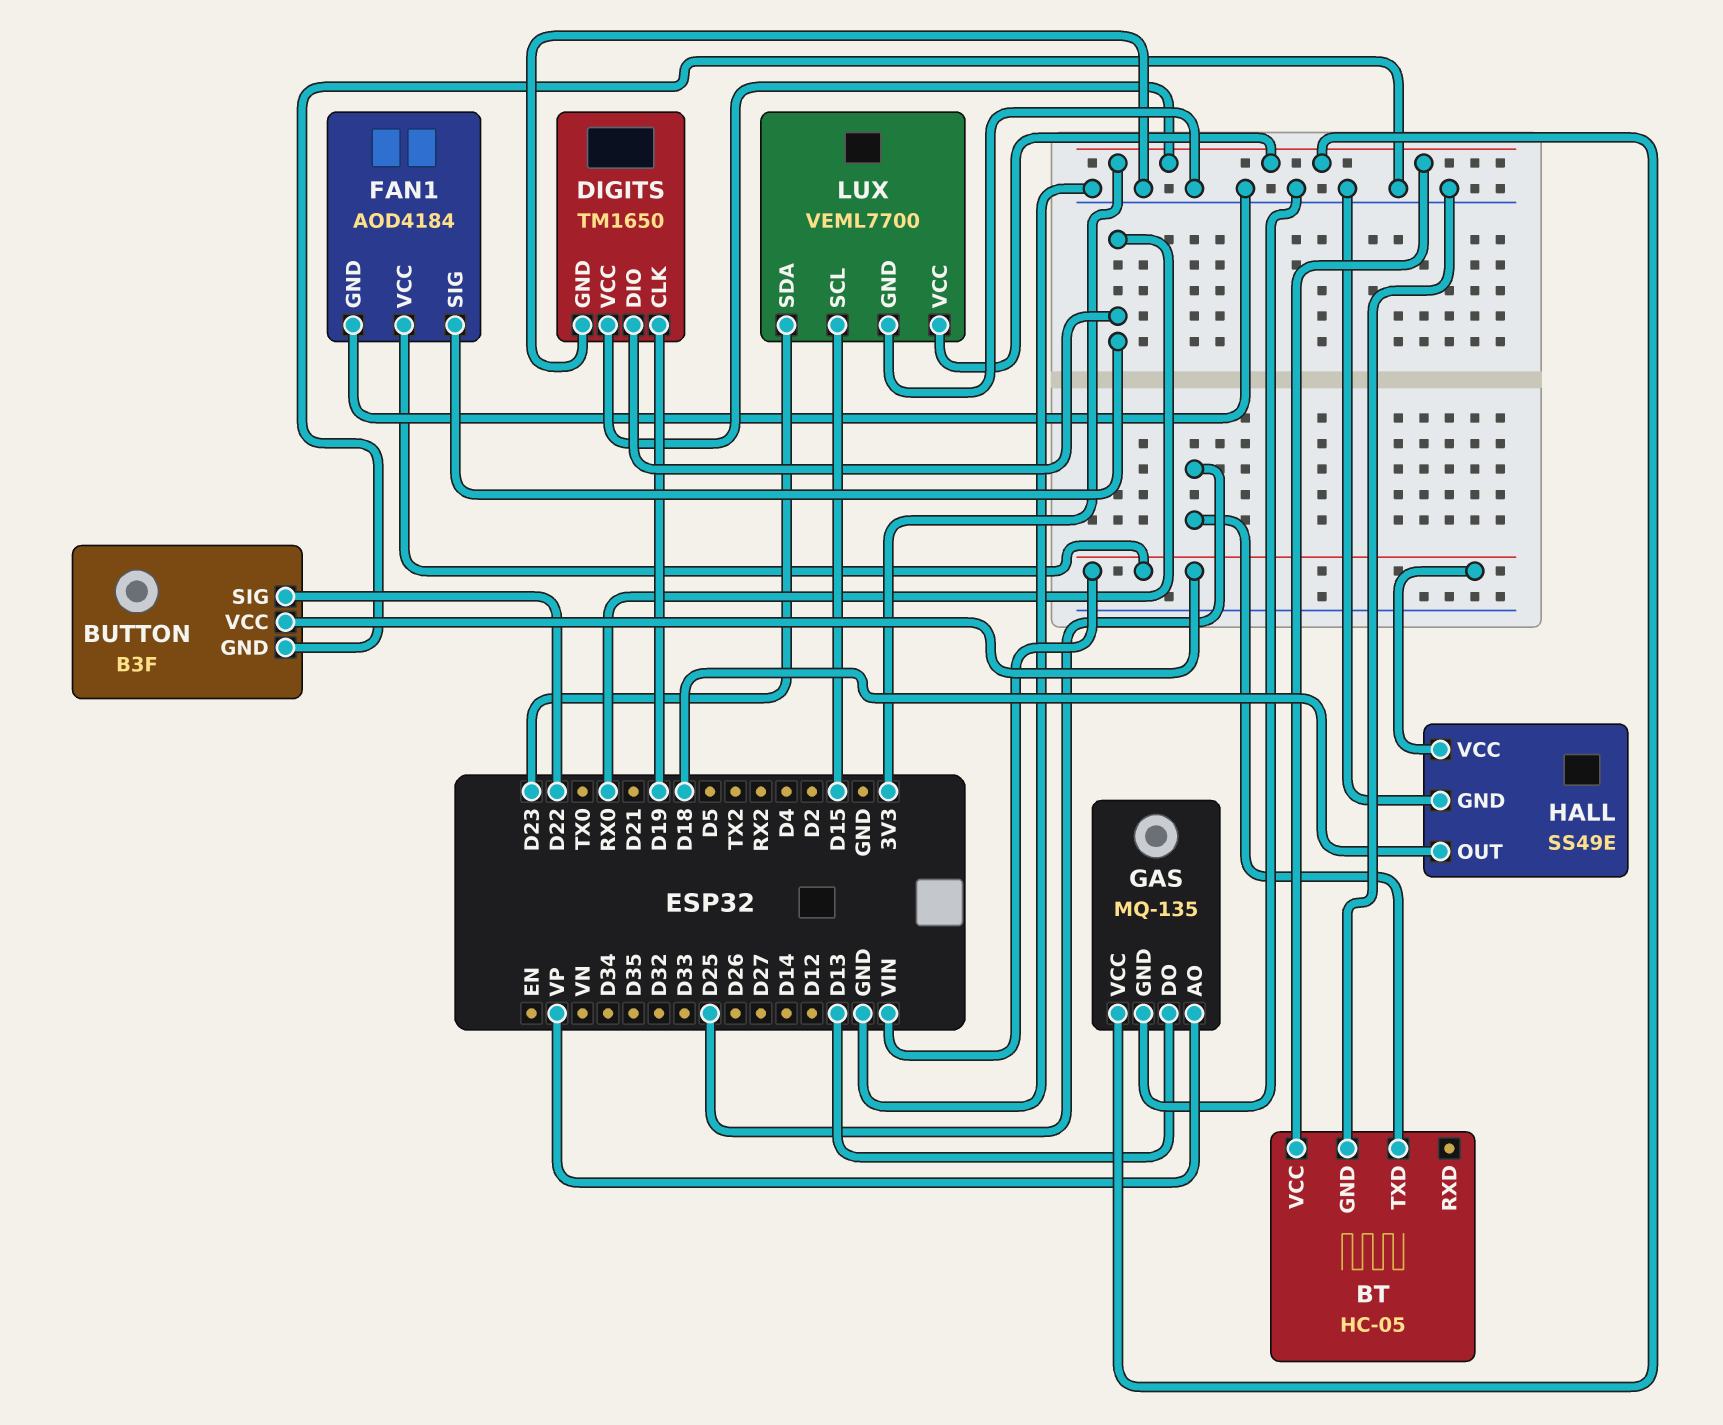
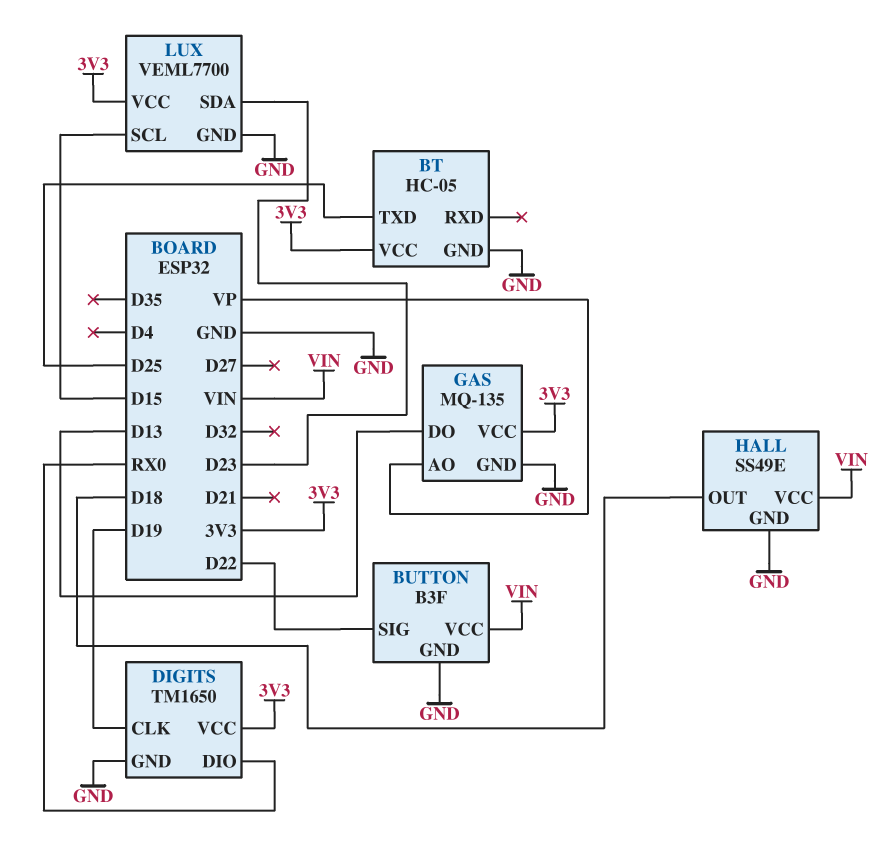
FAN1: AOD4184 -> none
FAN1 pin GND: GND -> none
FAN1 pin SIG: RX0 -> none
FAN1 pin VCC: VIN -> none

